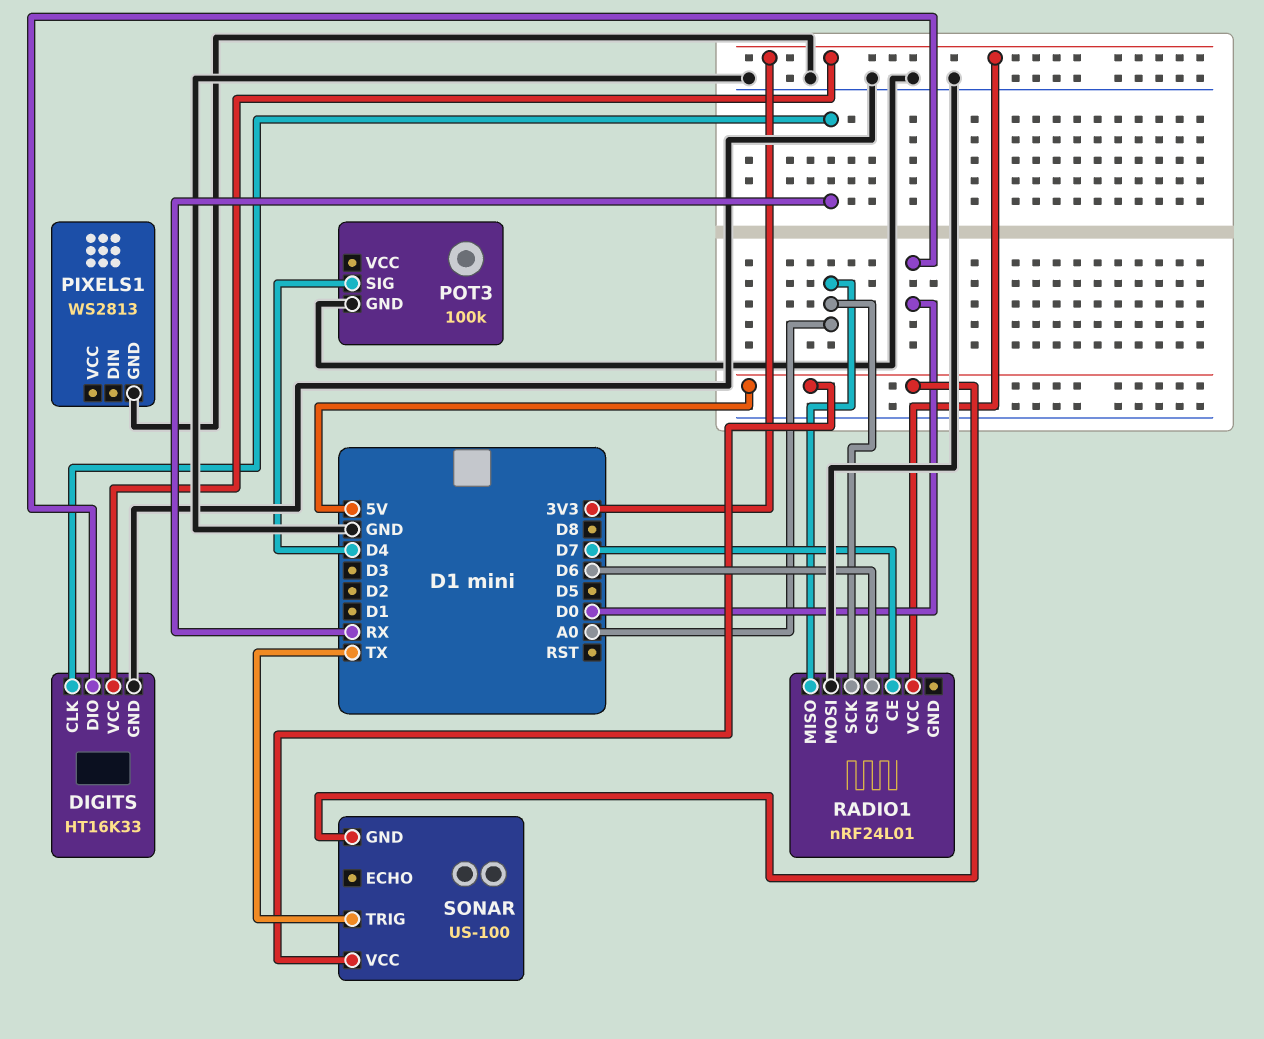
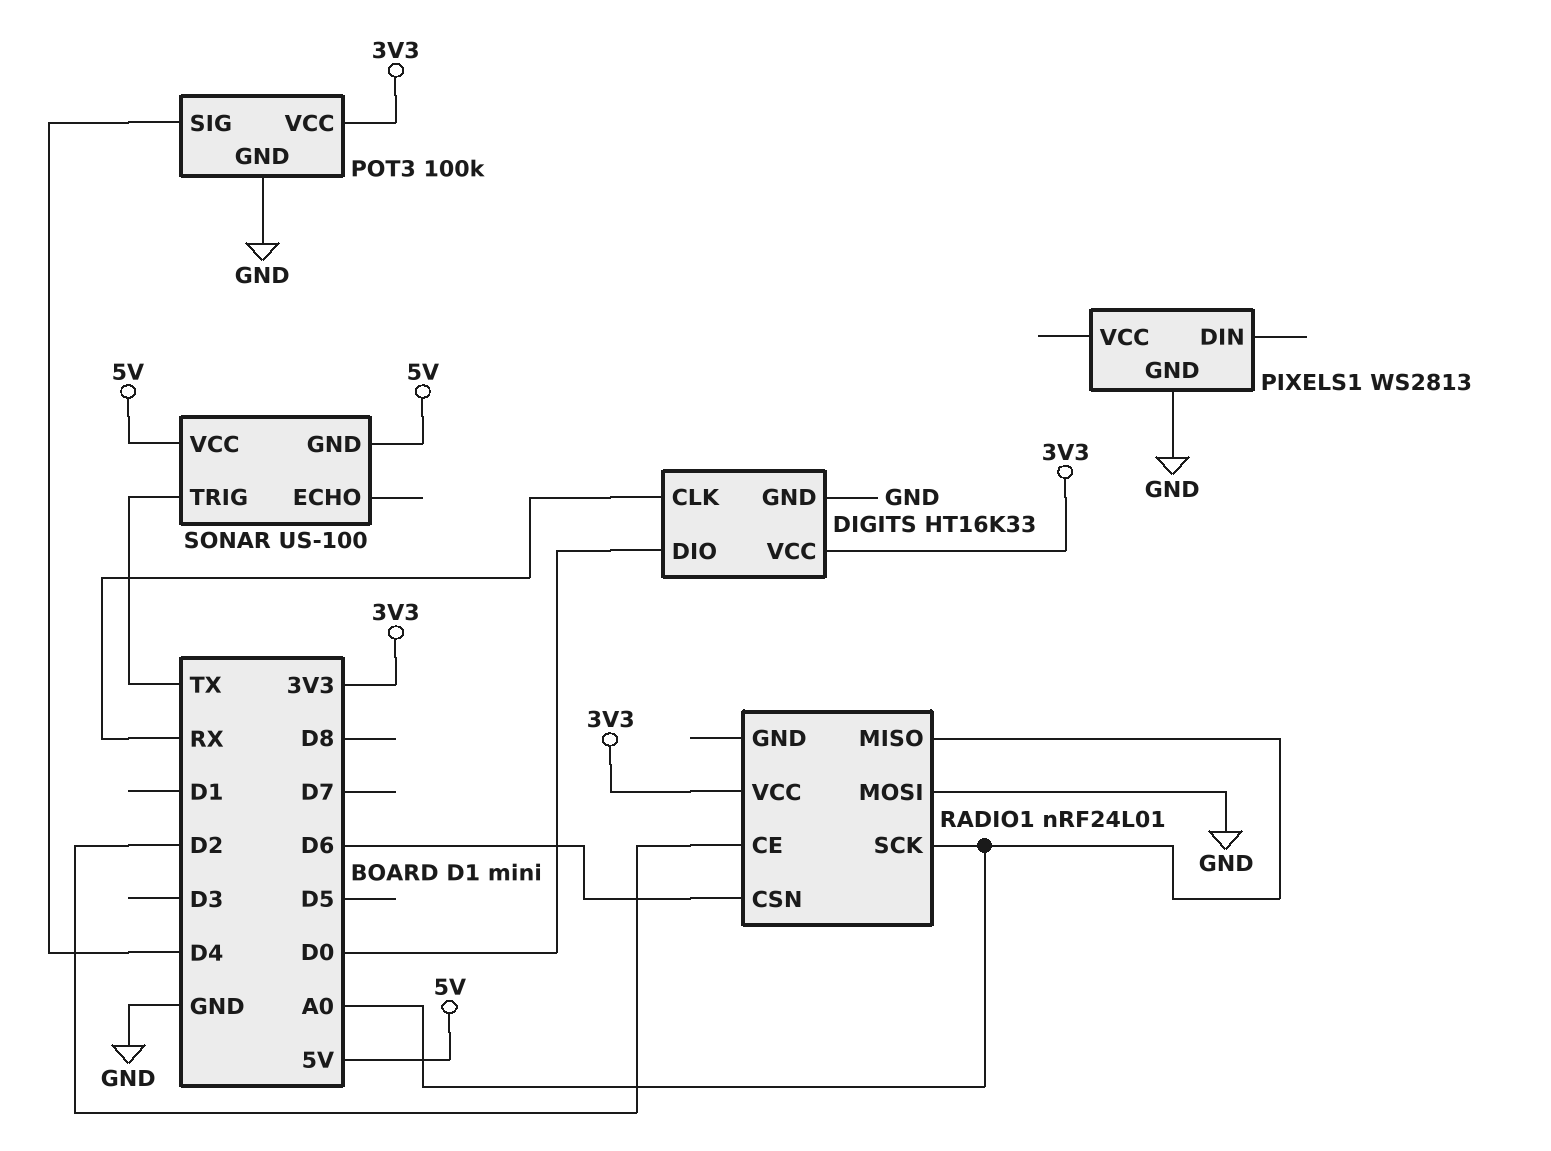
POT3 pin VCC: none -> 3V3
RADIO1 pin CE: D7 -> D2

